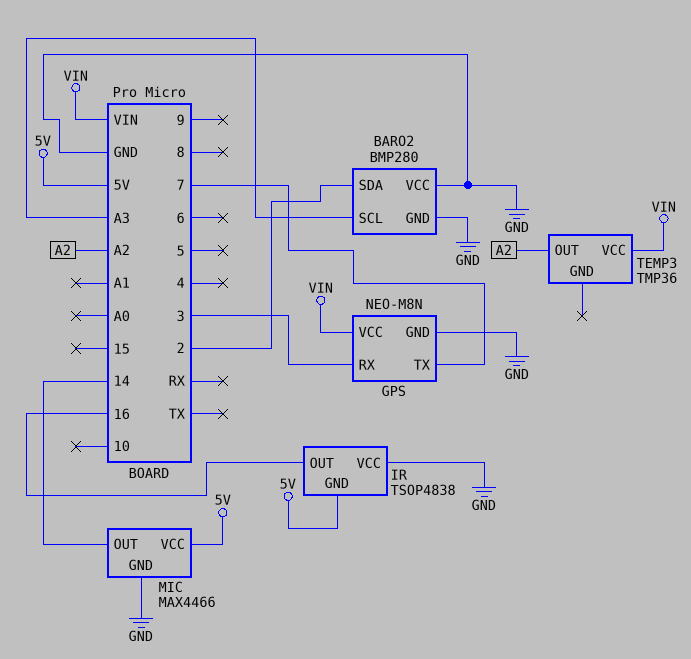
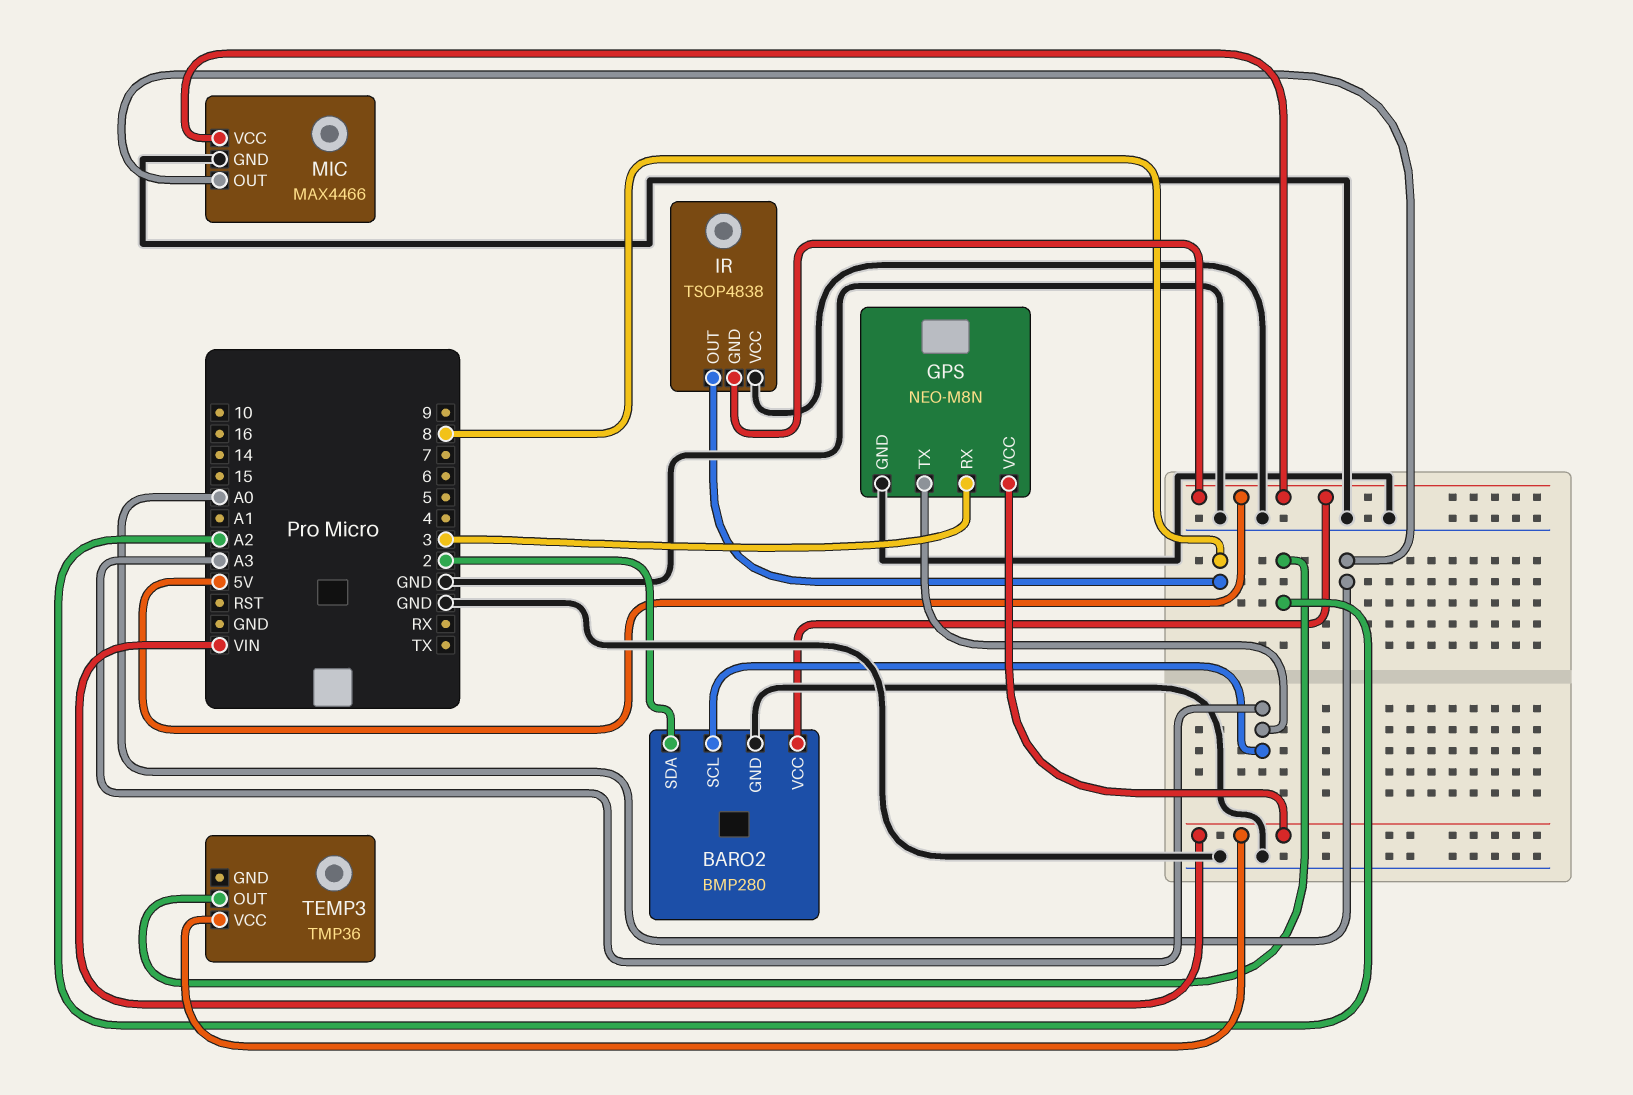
BARO2 pin VCC: GND -> 5V
GPS pin TX: 7 -> A3
IR pin OUT: 16 -> 8
MIC pin OUT: 14 -> A0

